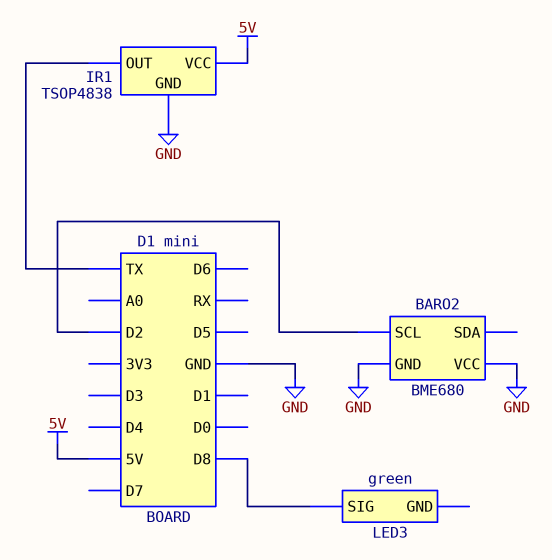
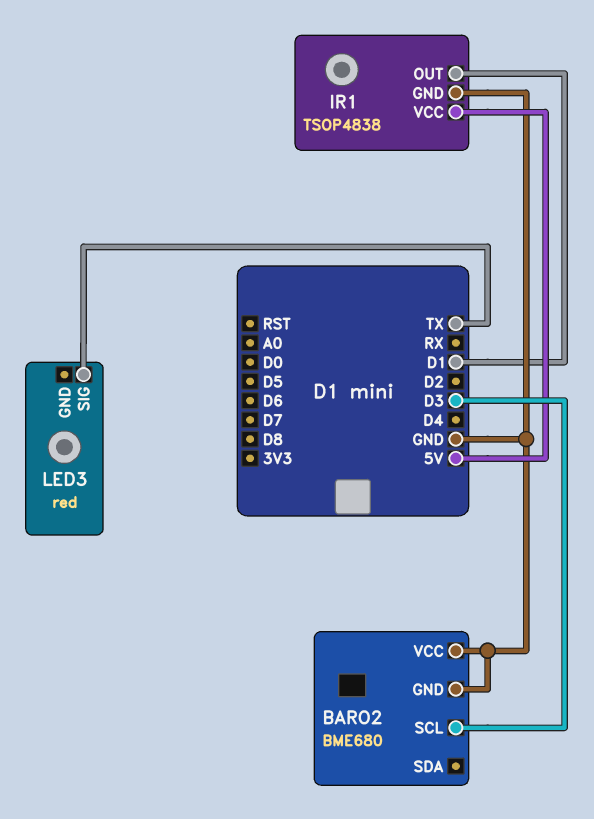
BARO2 pin SCL: D2 -> D3
IR1 pin OUT: TX -> D1
LED3: green -> red
LED3 pin SIG: D8 -> TX

